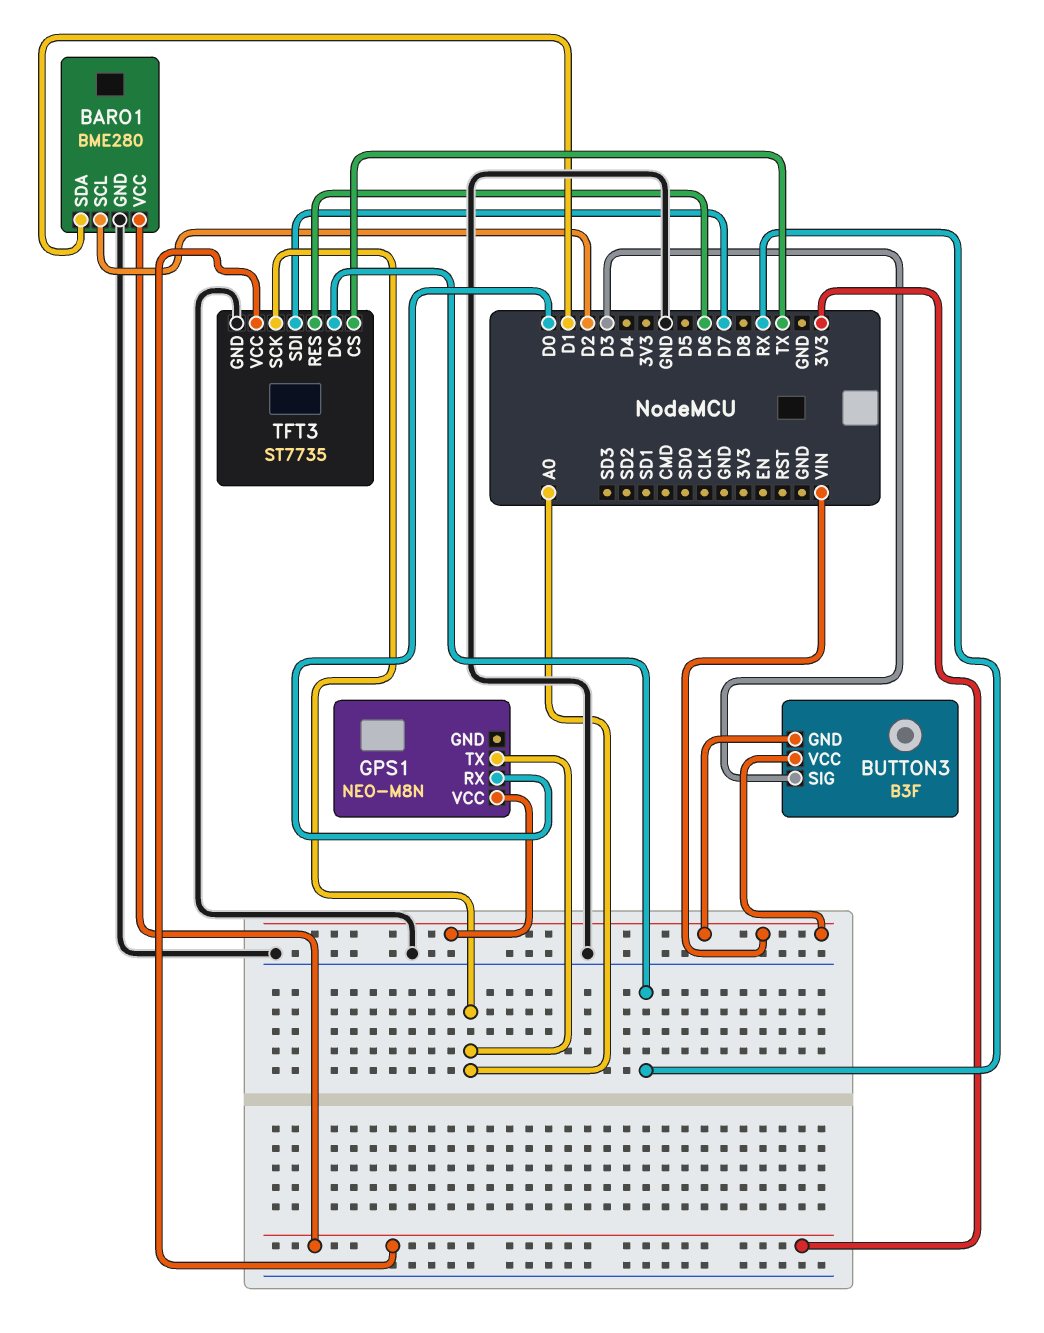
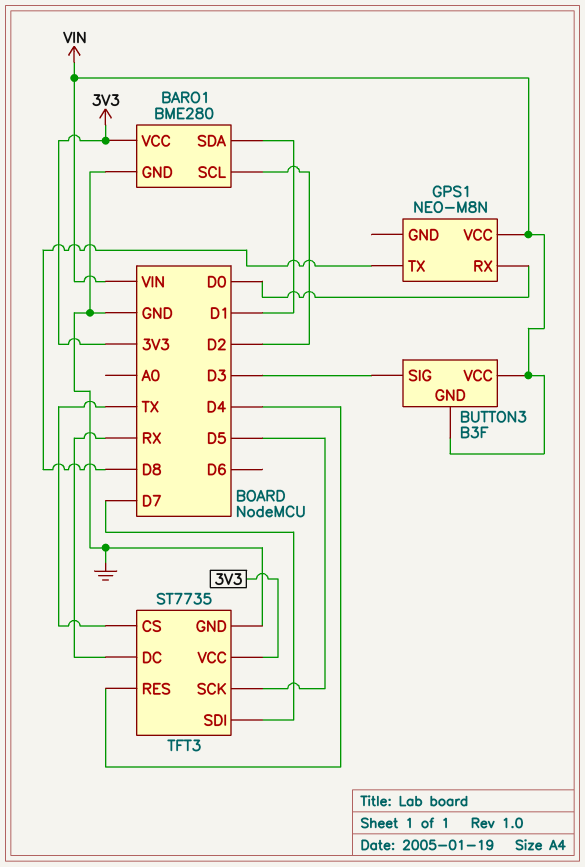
GPS1 pin TX: A0 -> D8
TFT3 pin RES: D6 -> D4
TFT3 pin SCK: A0 -> D5

